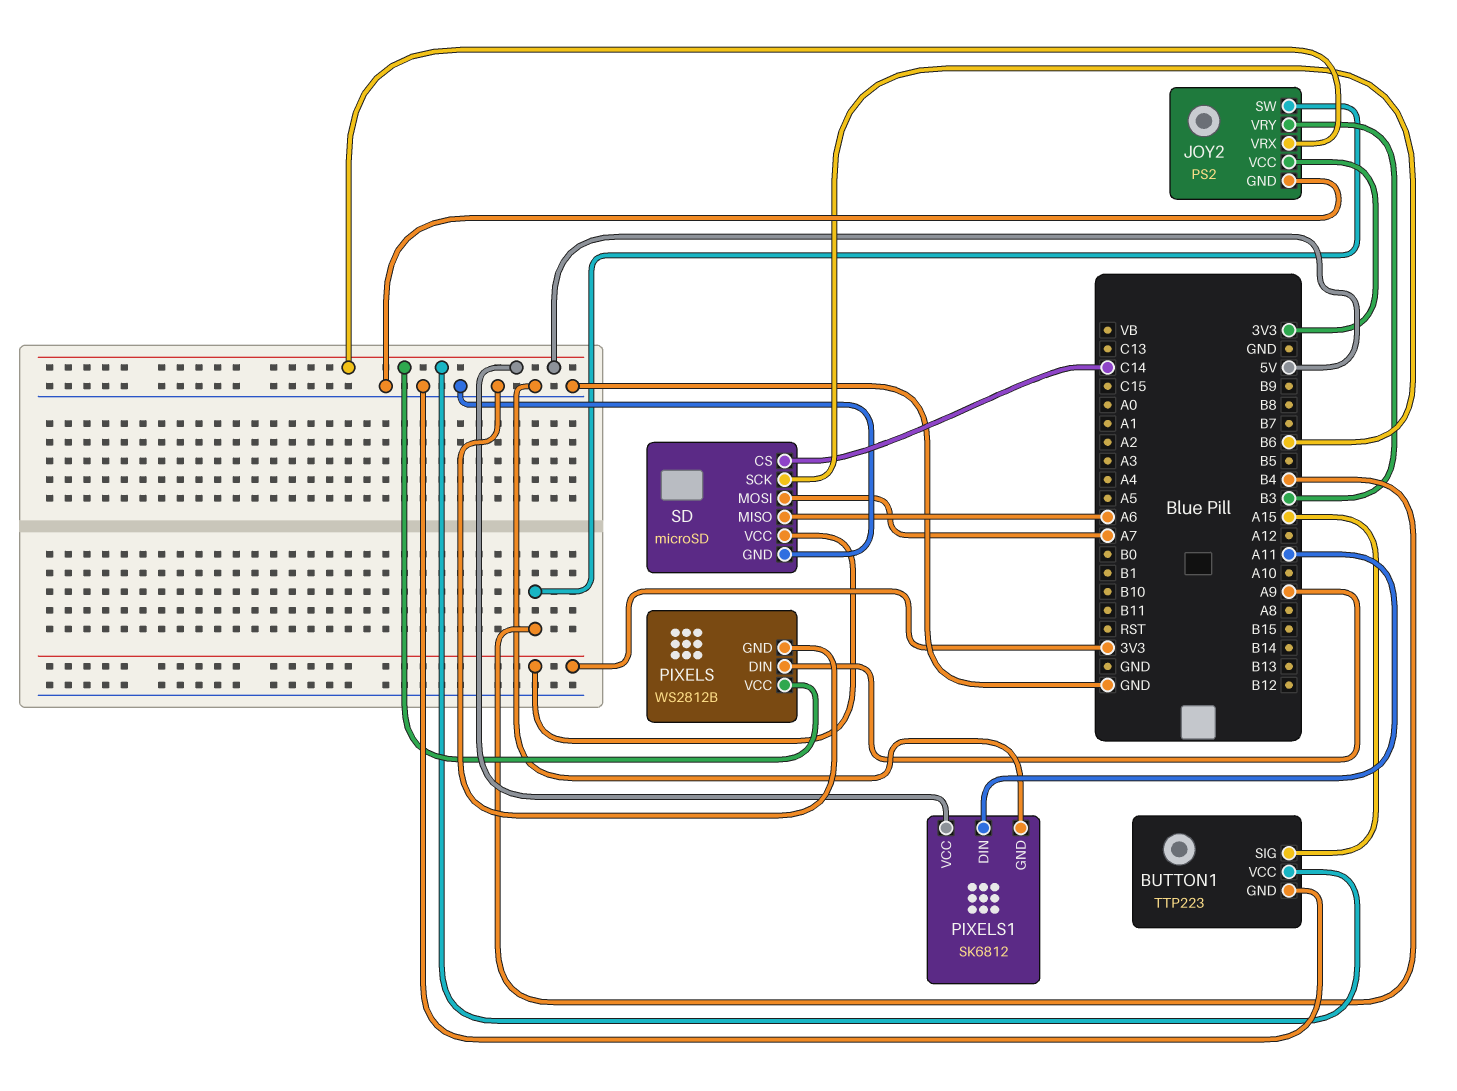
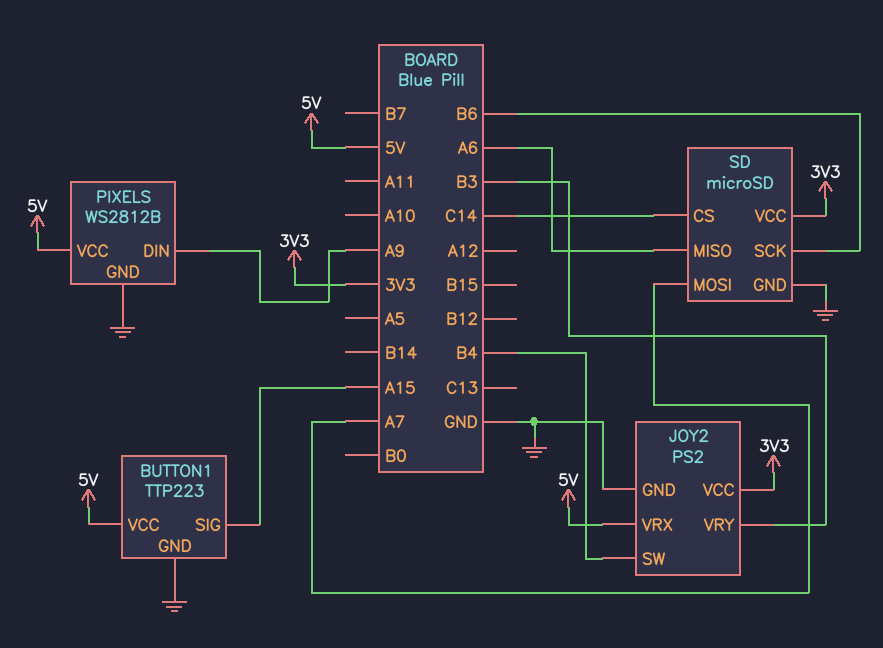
PIXELS1: SK6812 -> none
PIXELS1 pin DIN: A11 -> none
PIXELS1 pin GND: GND -> none
PIXELS1 pin VCC: 5V -> none

